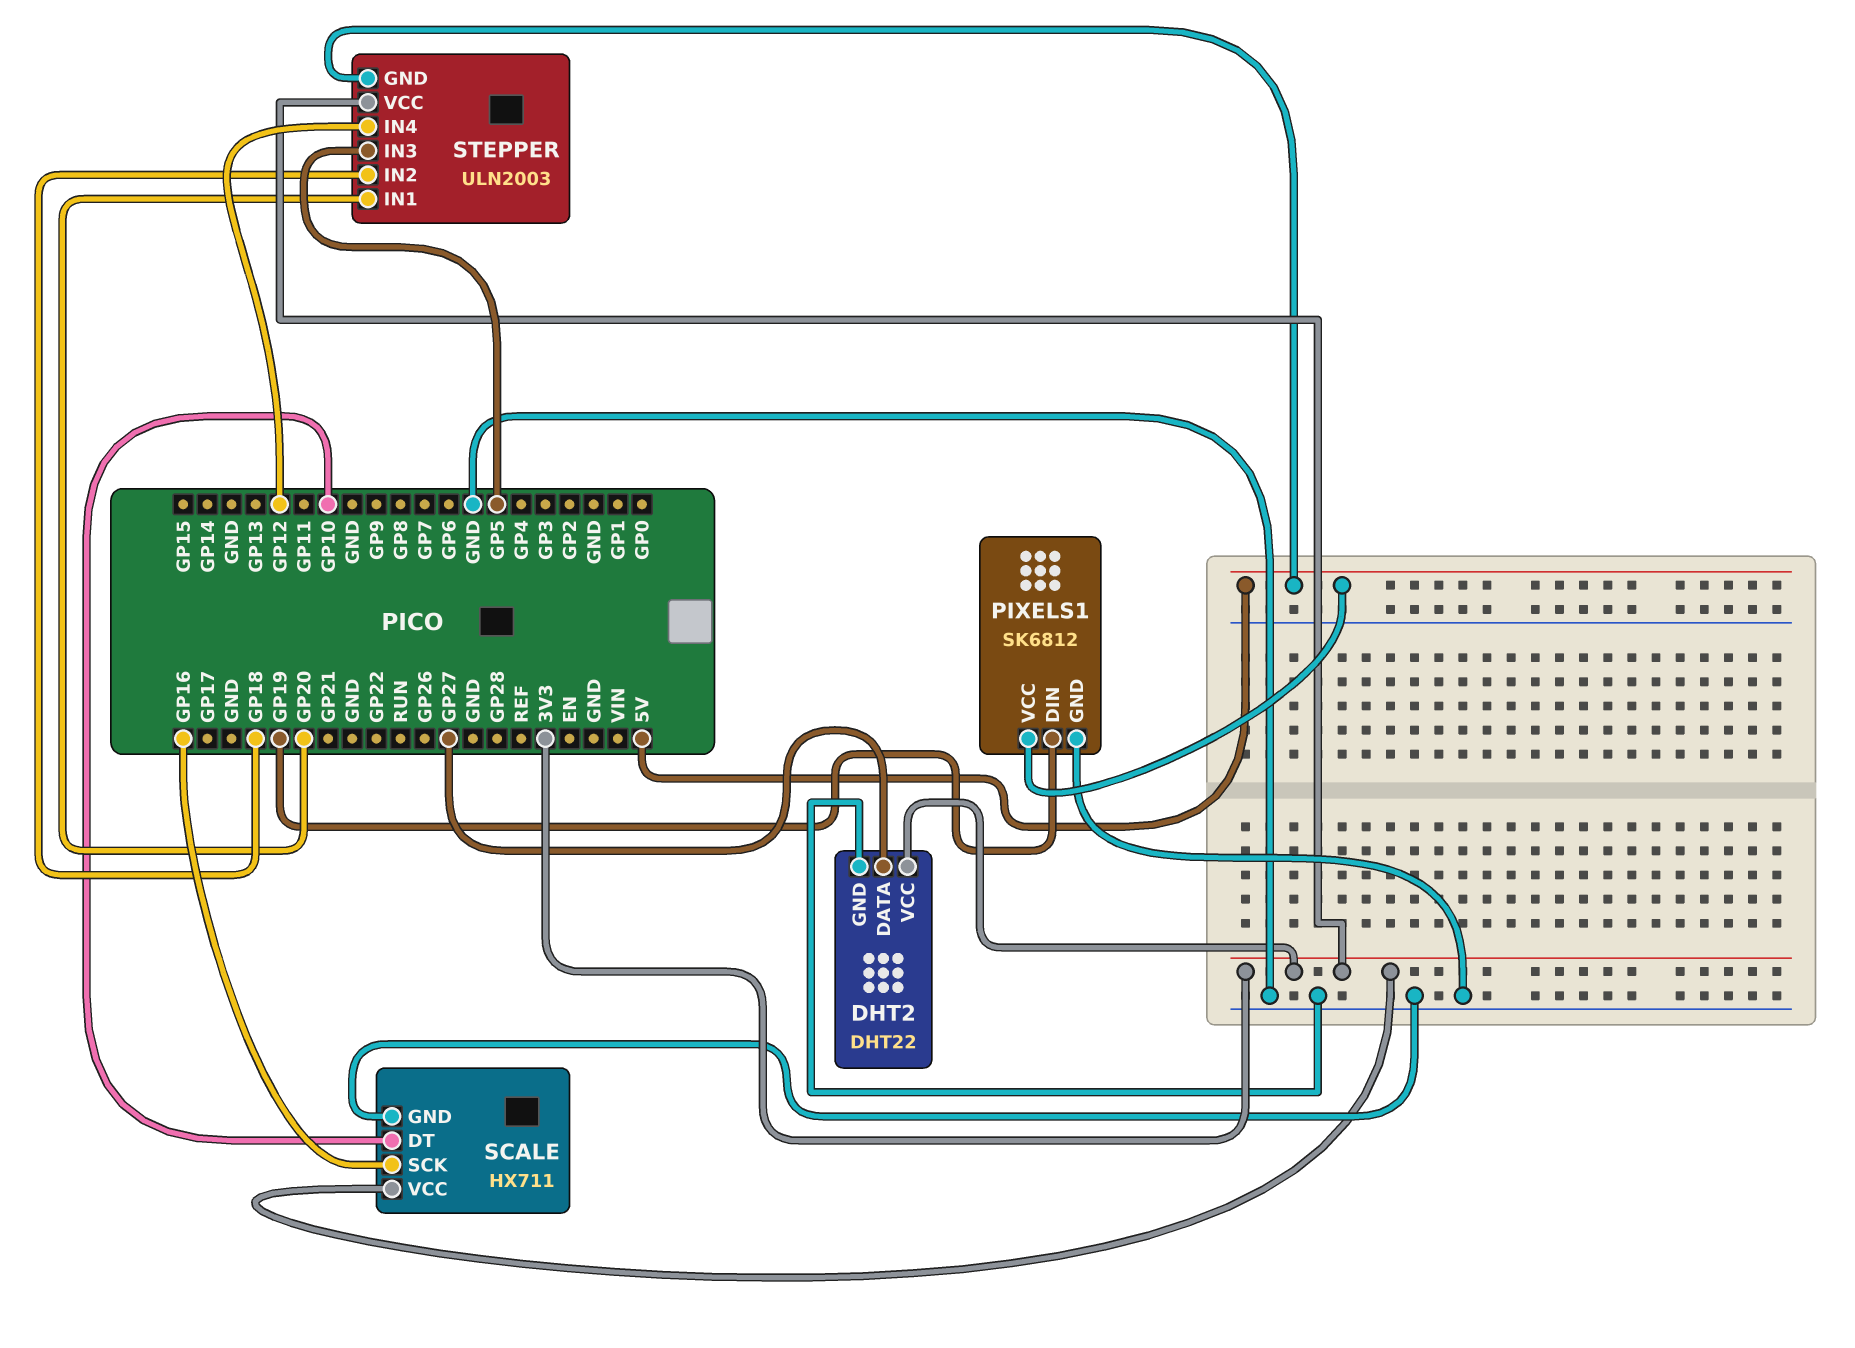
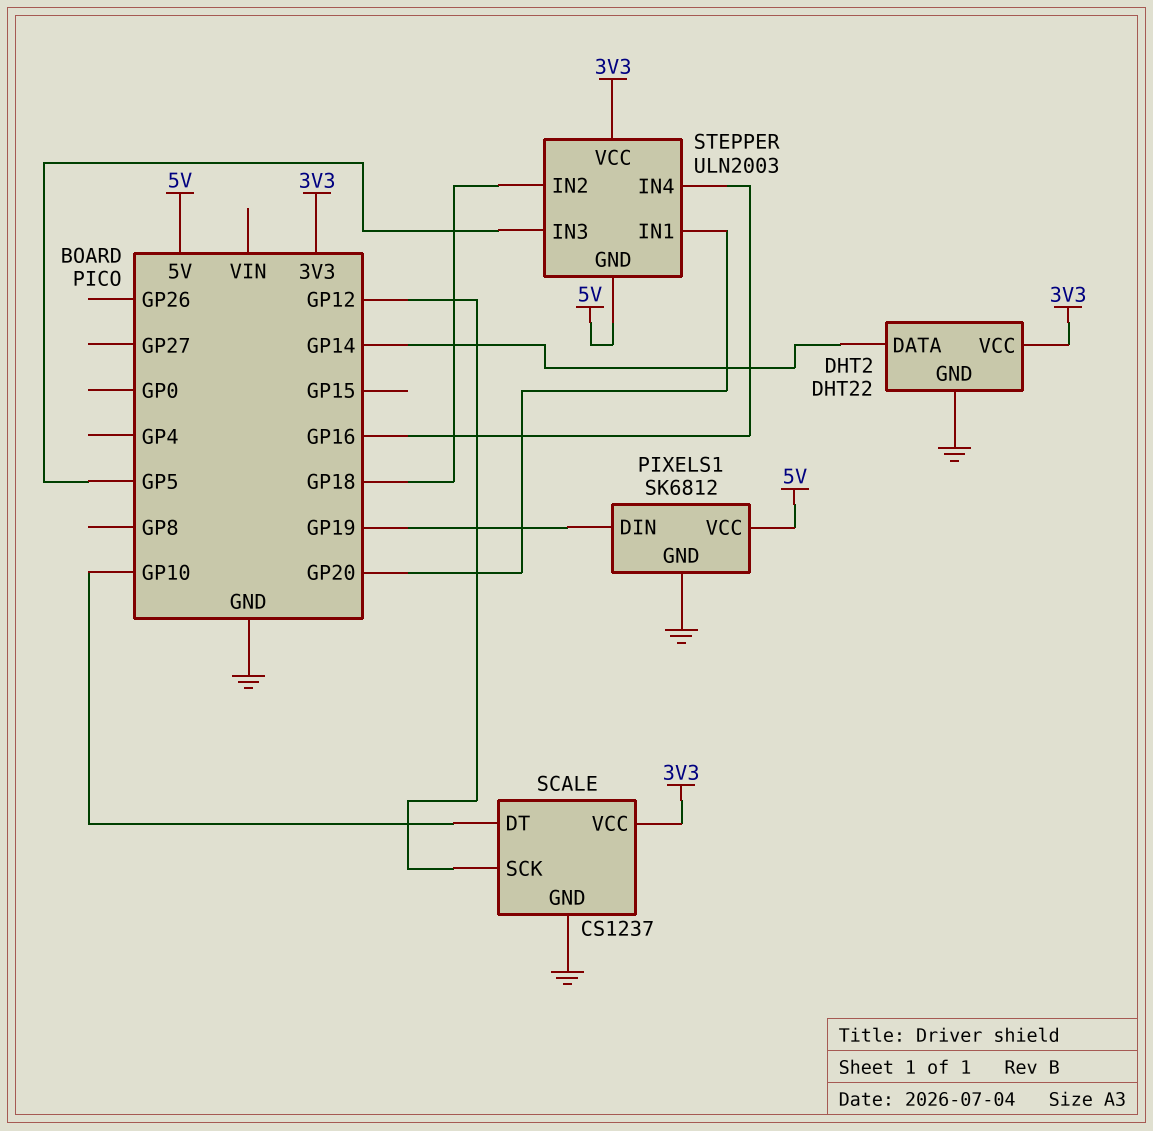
DHT2 pin DATA: GP27 -> GP14
SCALE: HX711 -> CS1237
SCALE pin SCK: GP16 -> GP12
STEPPER pin IN4: GP12 -> GP16

